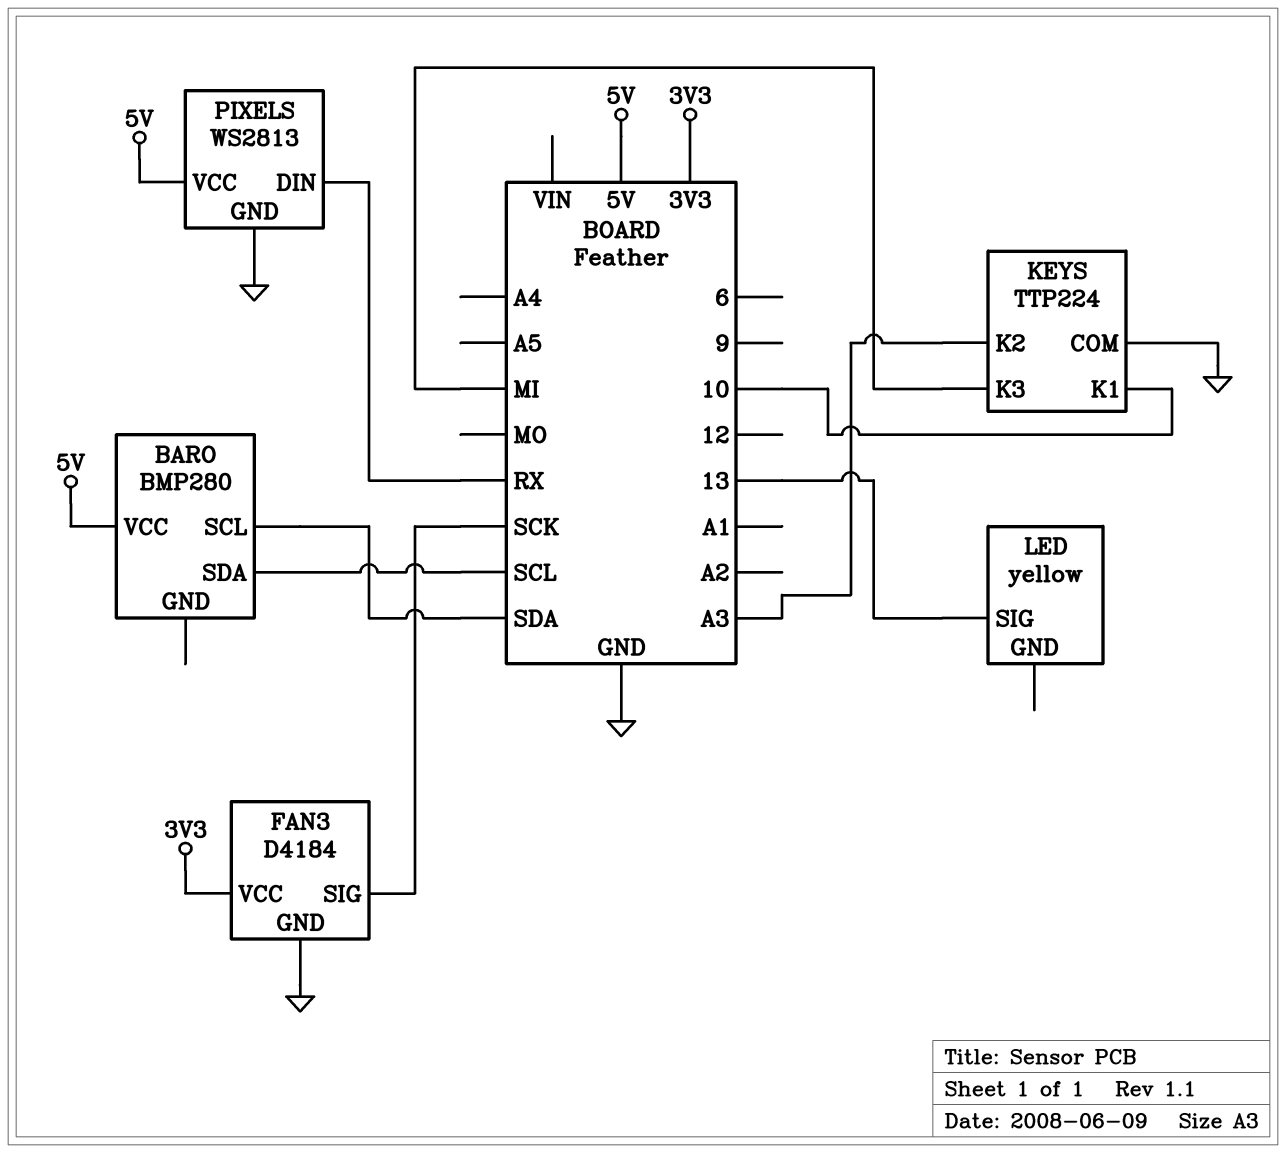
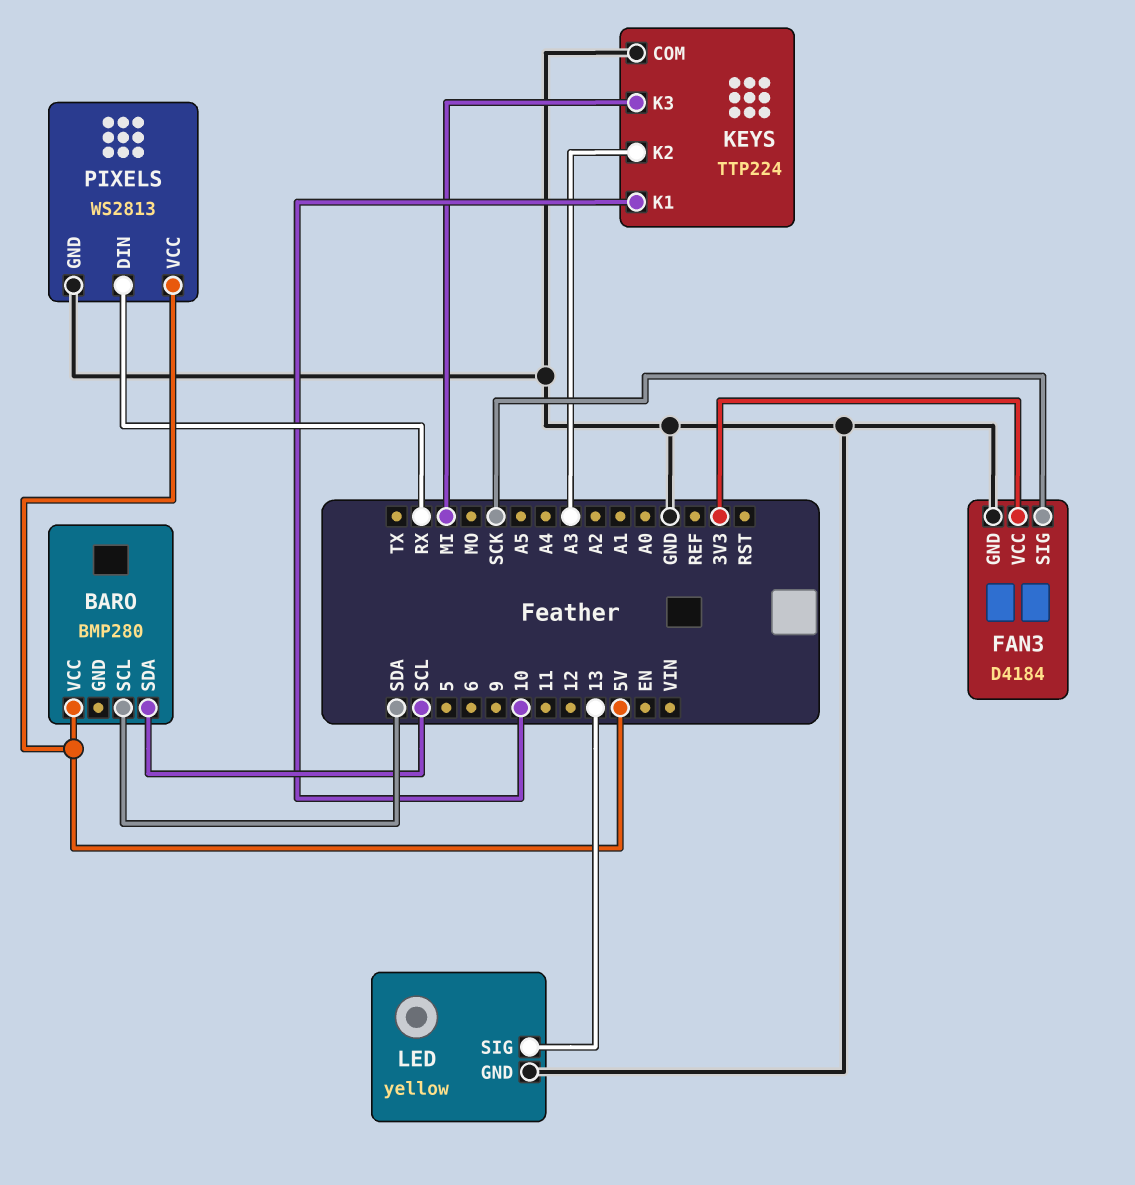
LED pin GND: none -> GND

